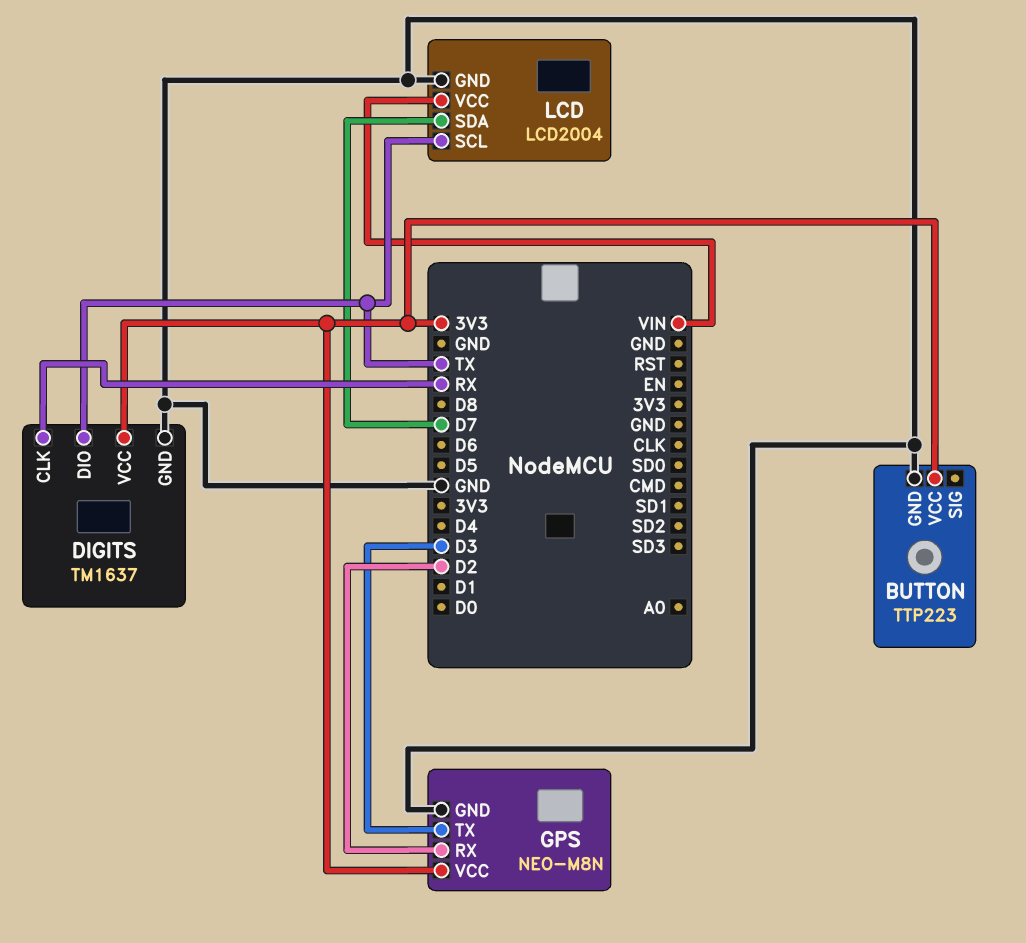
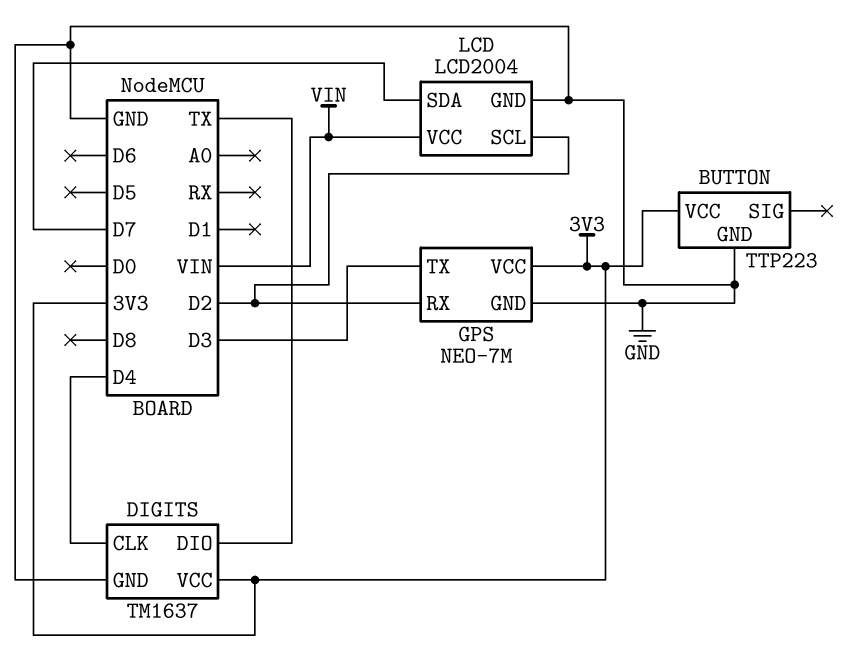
DIGITS pin CLK: RX -> D4
GPS: NEO-M8N -> NEO-7M
LCD pin SCL: TX -> D2

